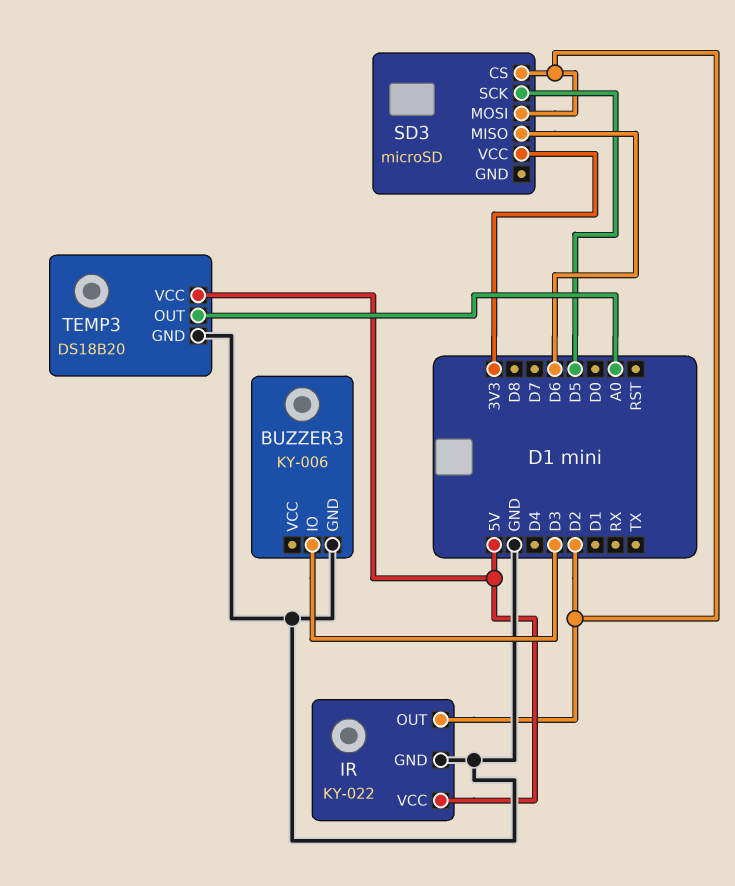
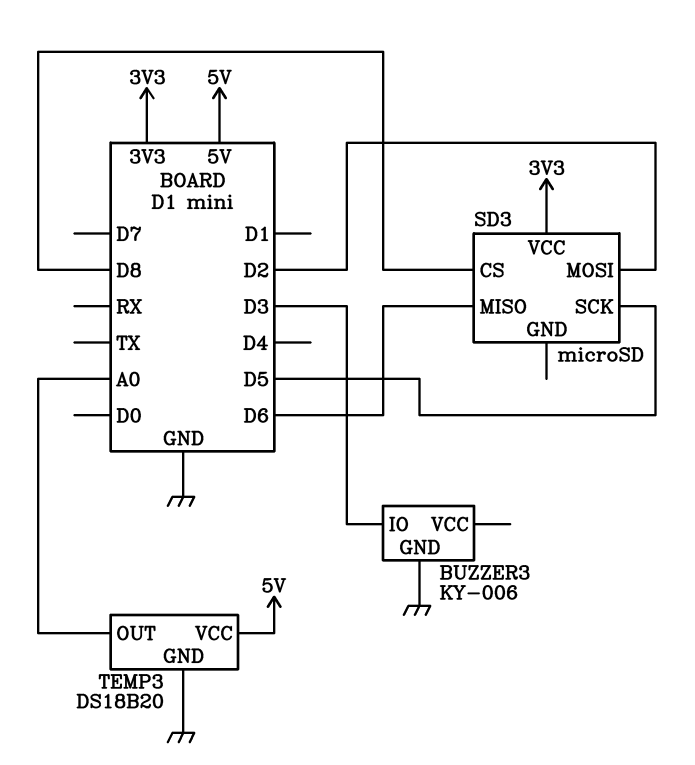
IR: KY-022 -> none
IR pin GND: GND -> none
IR pin OUT: D2 -> none
IR pin VCC: 5V -> none
SD3 pin CS: D2 -> D8

